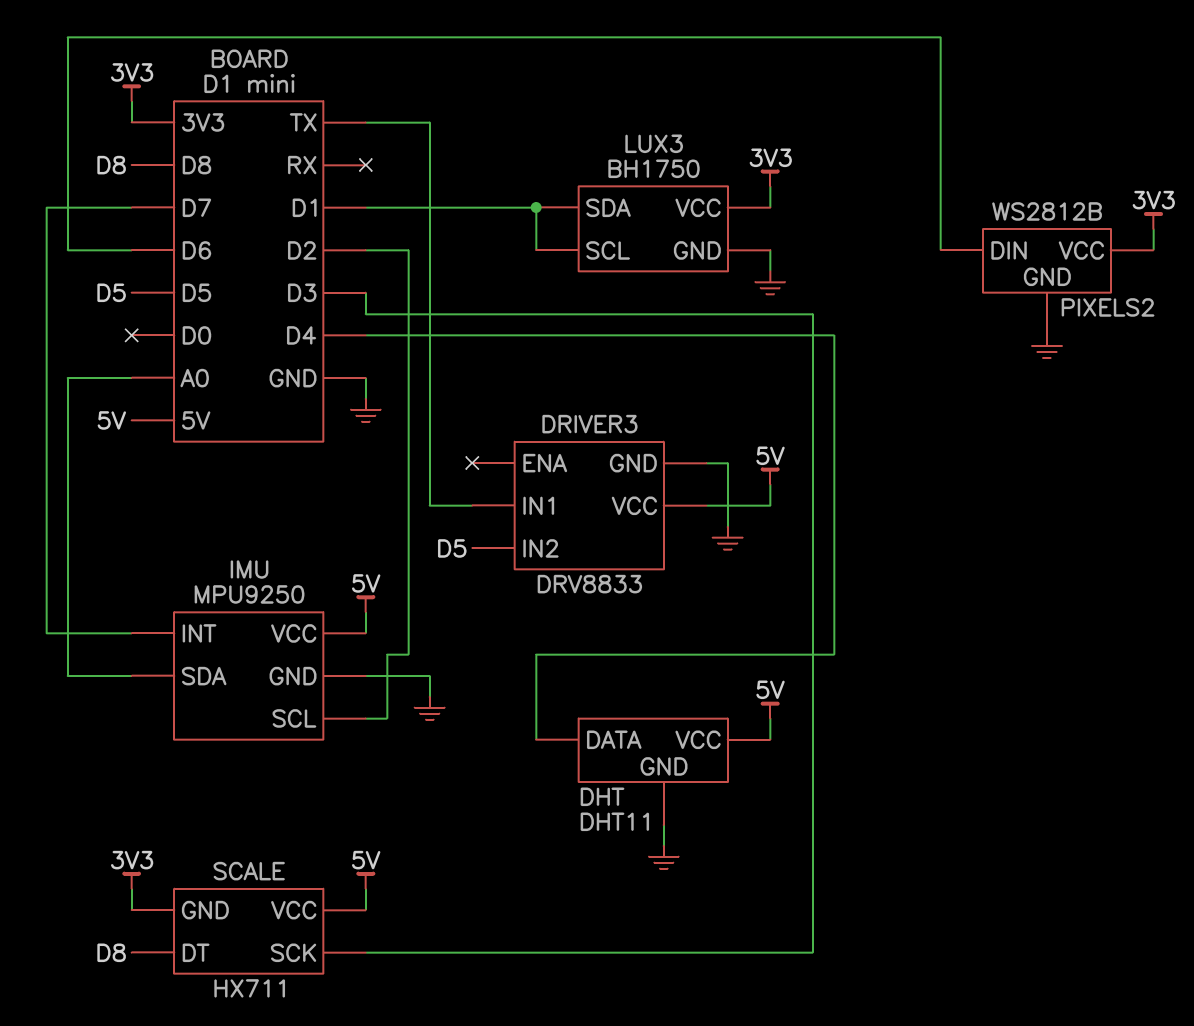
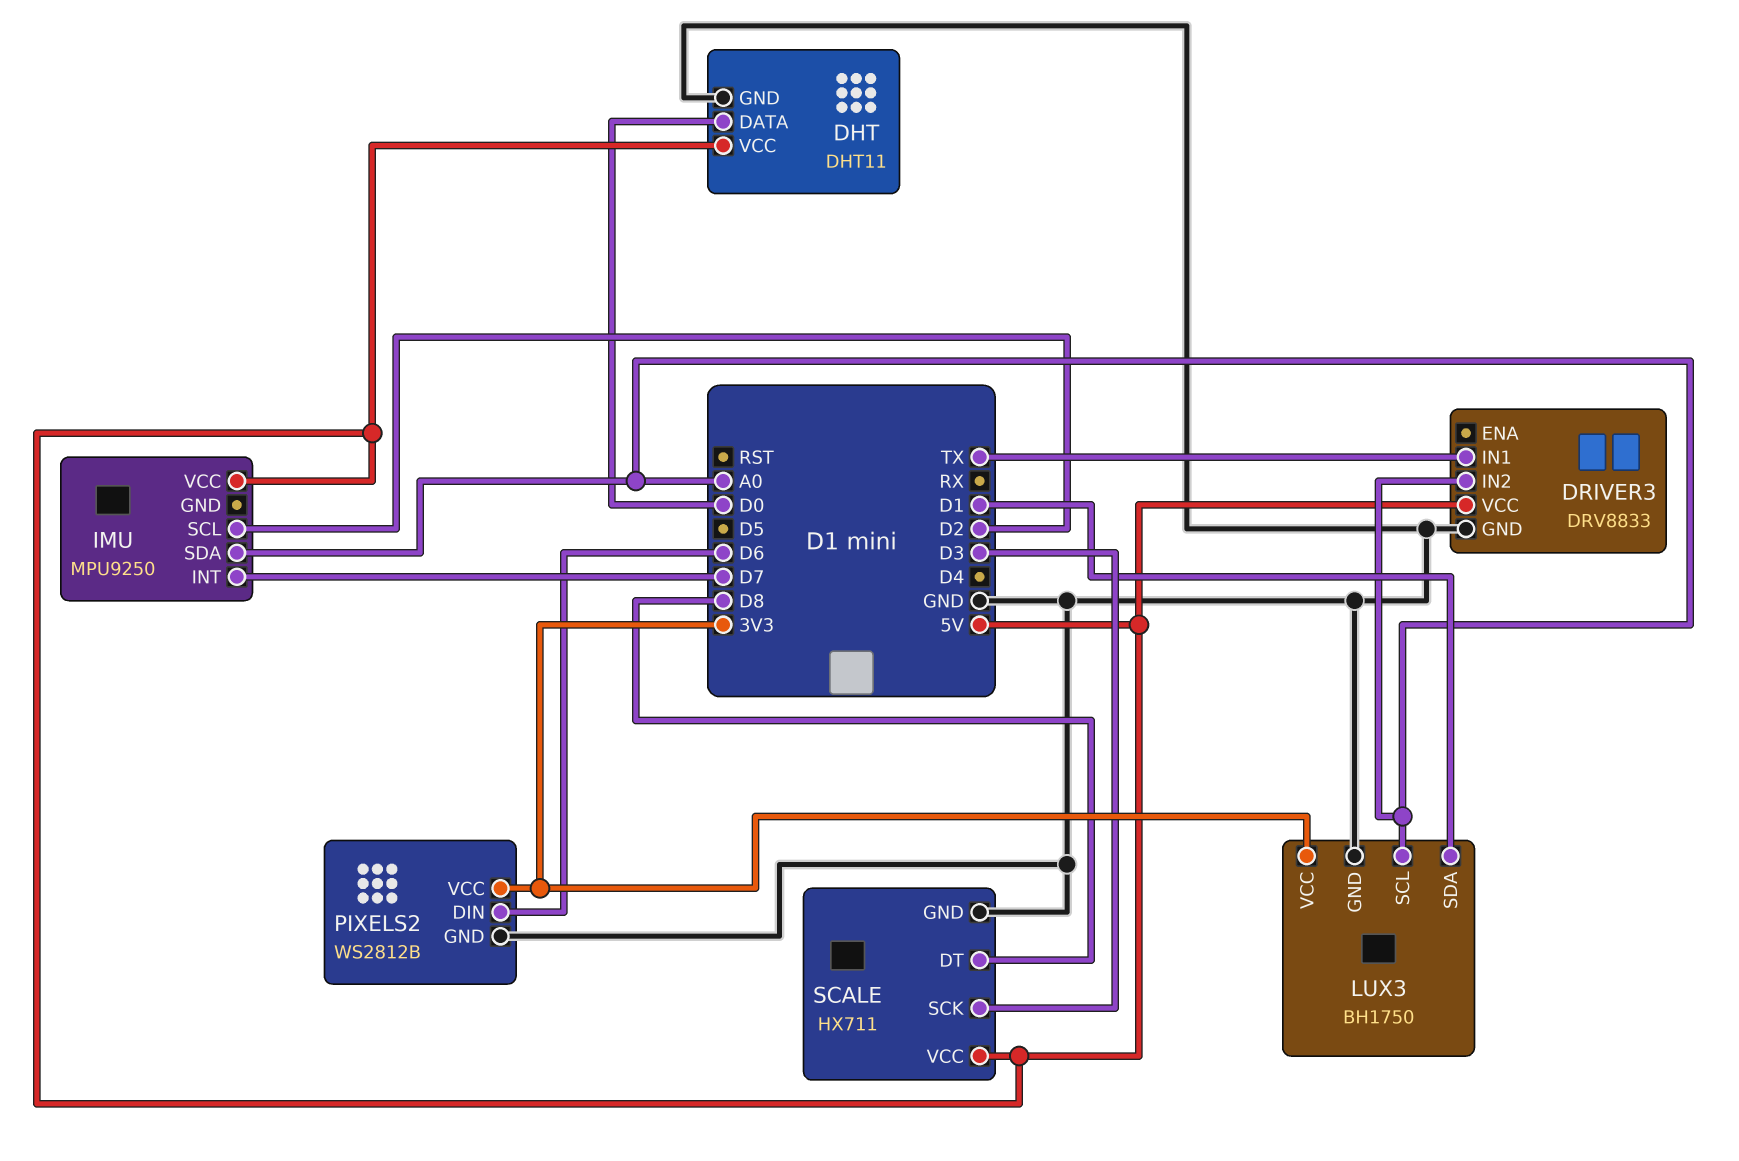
DHT pin DATA: D4 -> D0
DRIVER3 pin IN2: D5 -> A0
IMU pin GND: GND -> none
LUX3 pin SCL: D1 -> A0
SCALE pin GND: 3V3 -> GND

